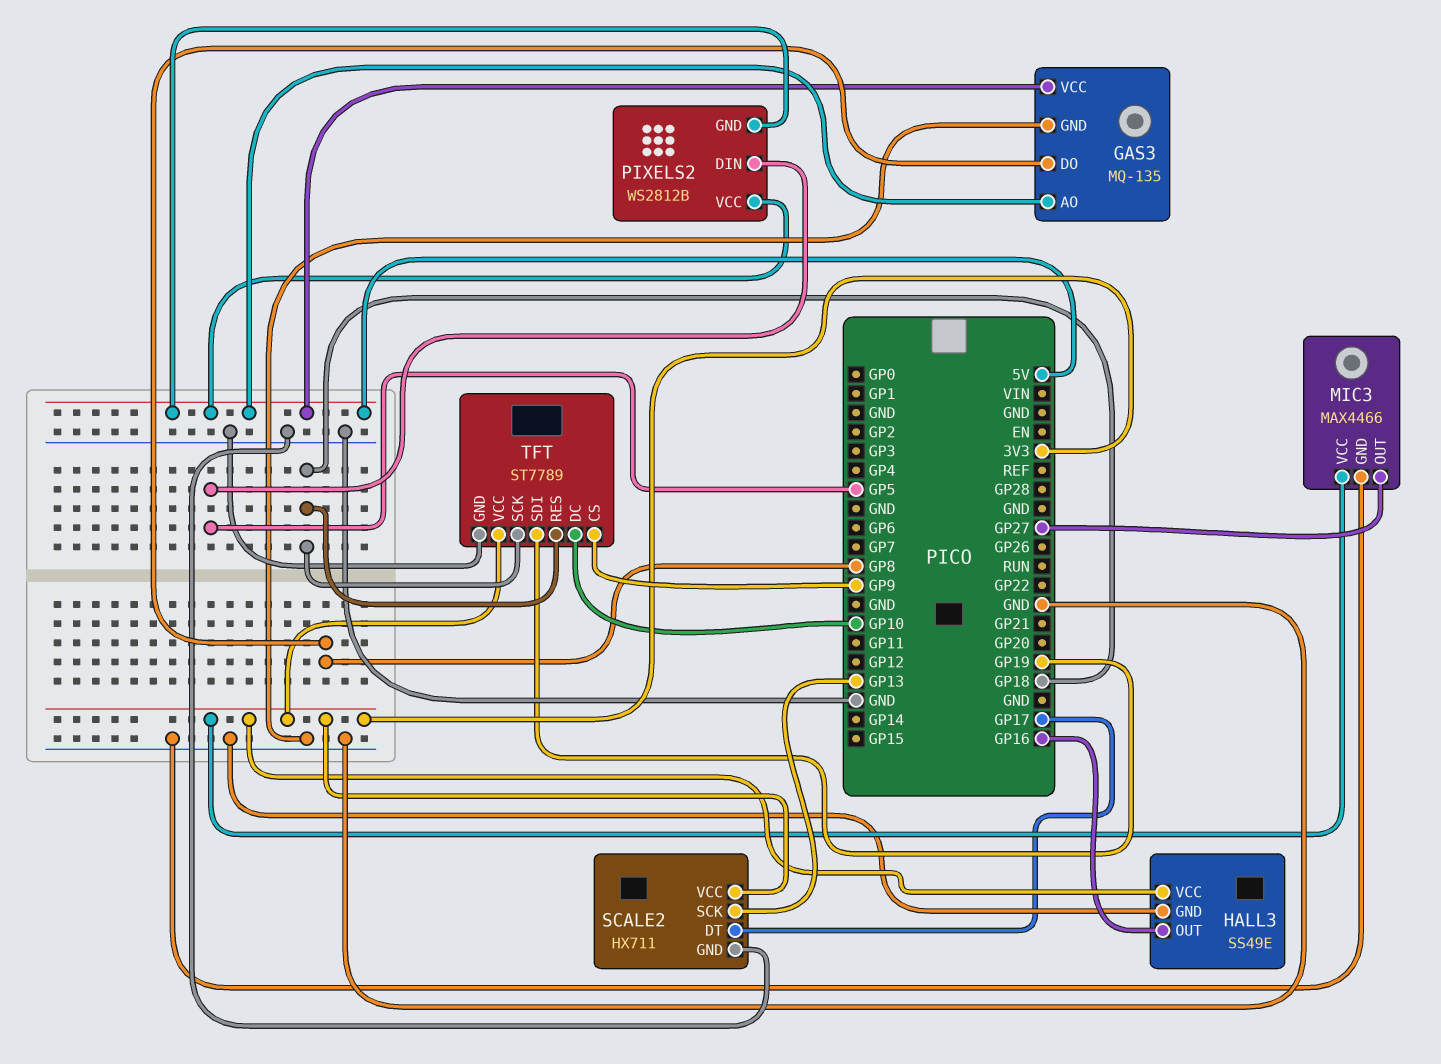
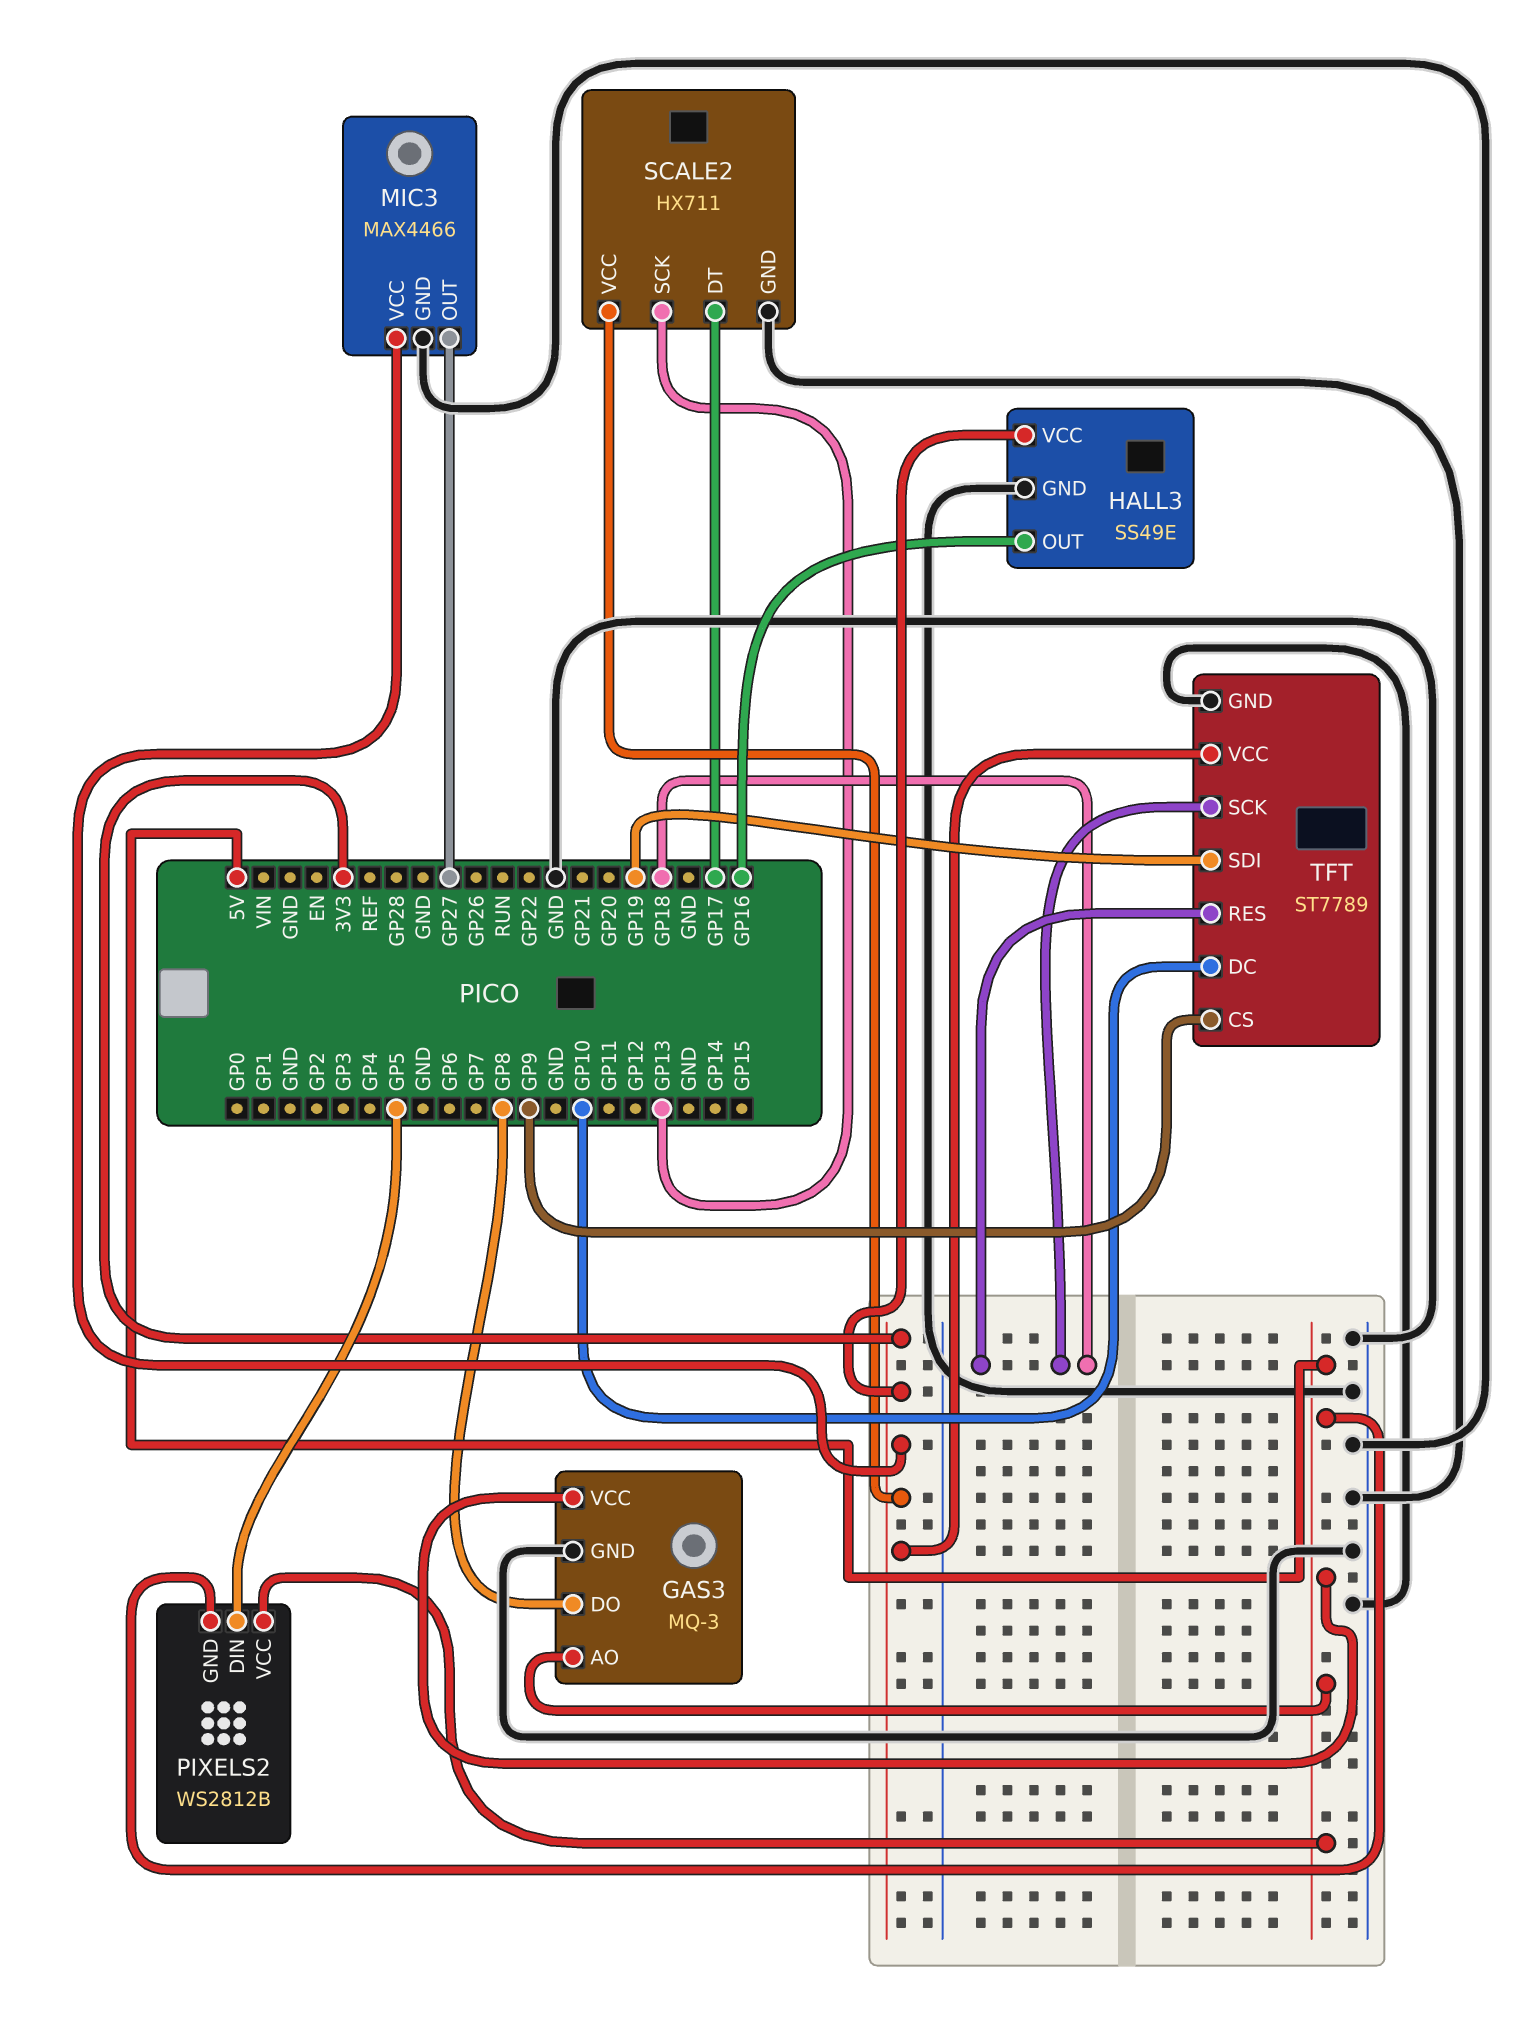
GAS3: MQ-135 -> MQ-3

